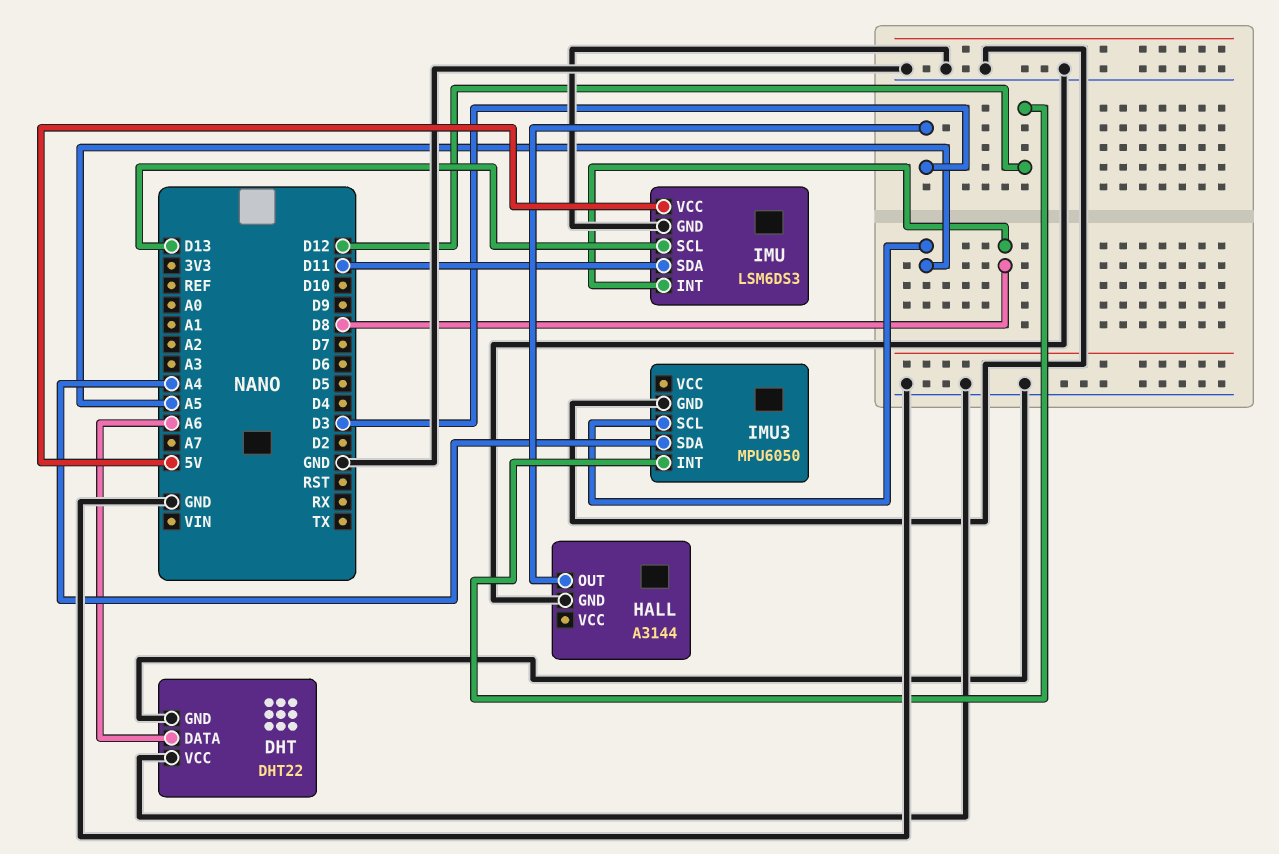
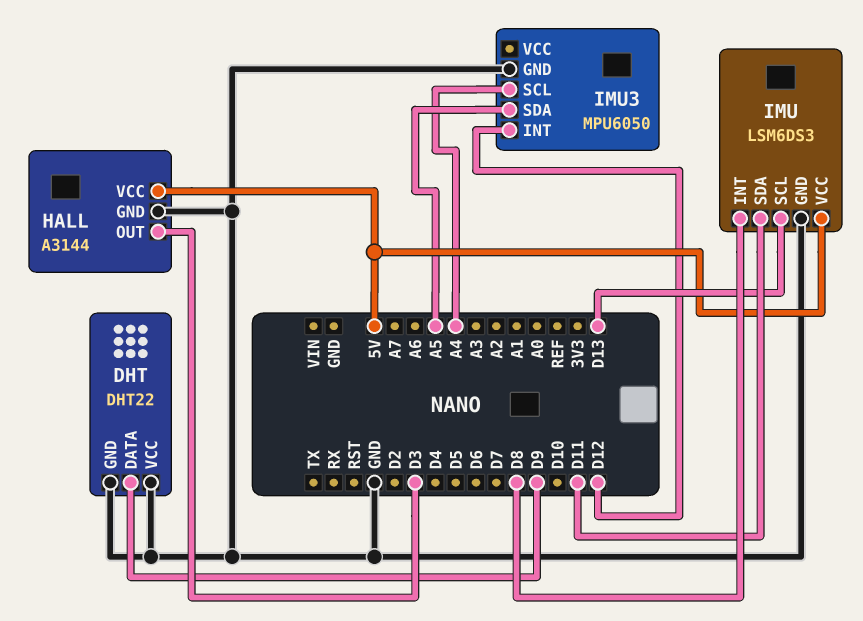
DHT pin DATA: A6 -> D9
HALL pin VCC: none -> 5V
IMU3 pin SCL: A5 -> A4
IMU3 pin SDA: A4 -> A5

